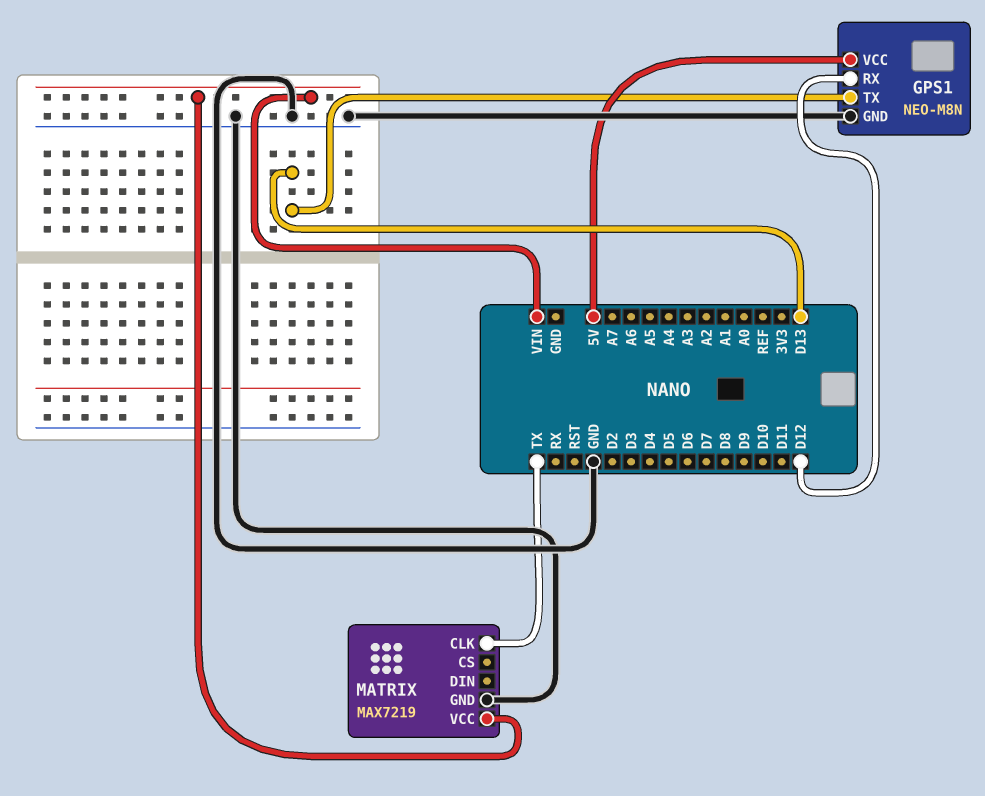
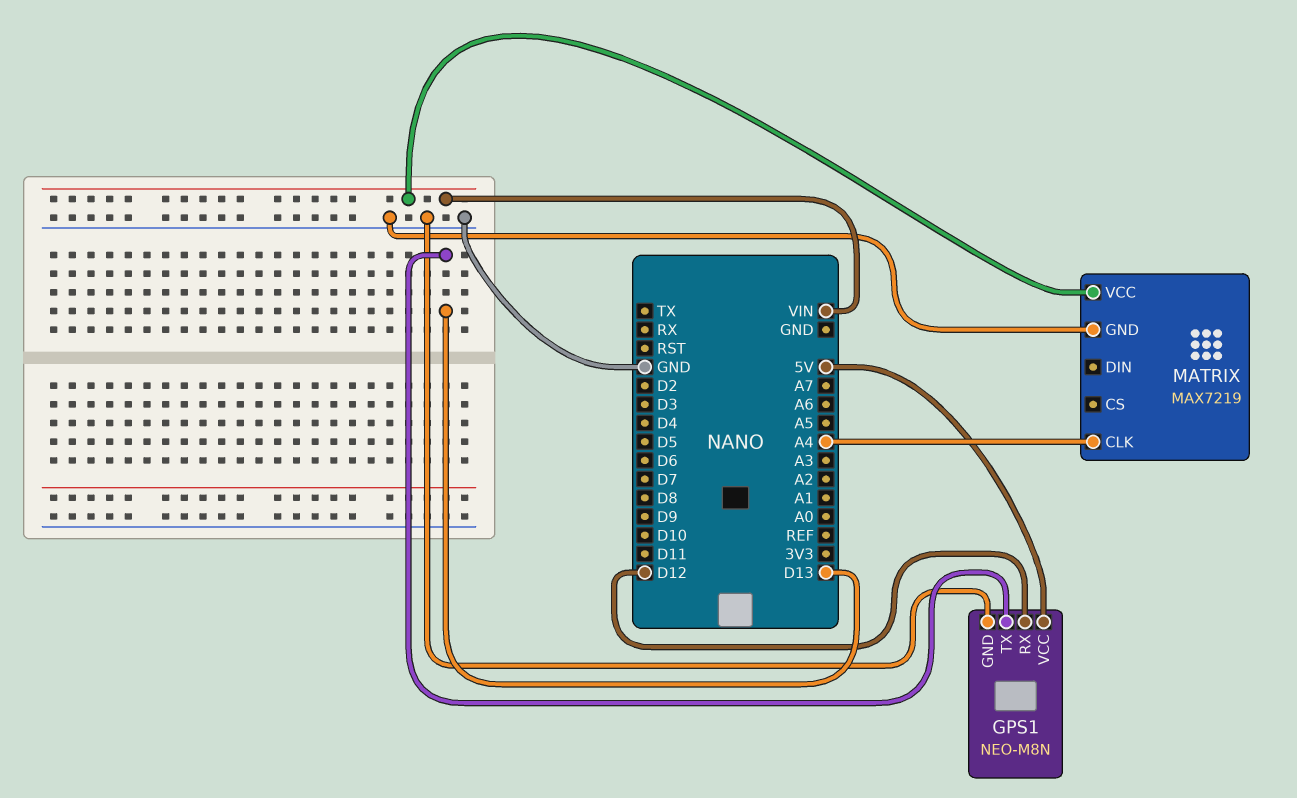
MATRIX pin CLK: TX -> A4

